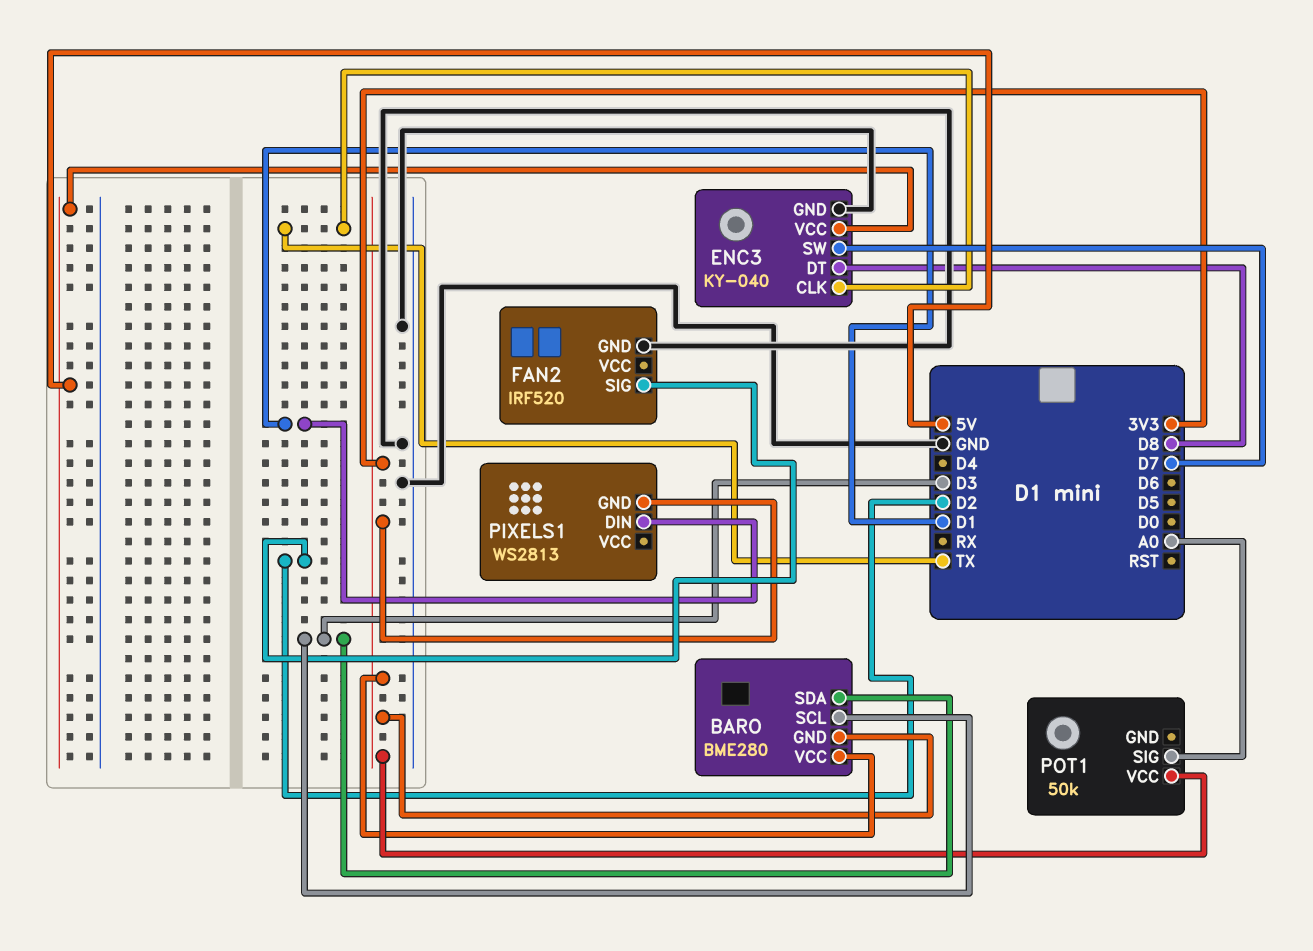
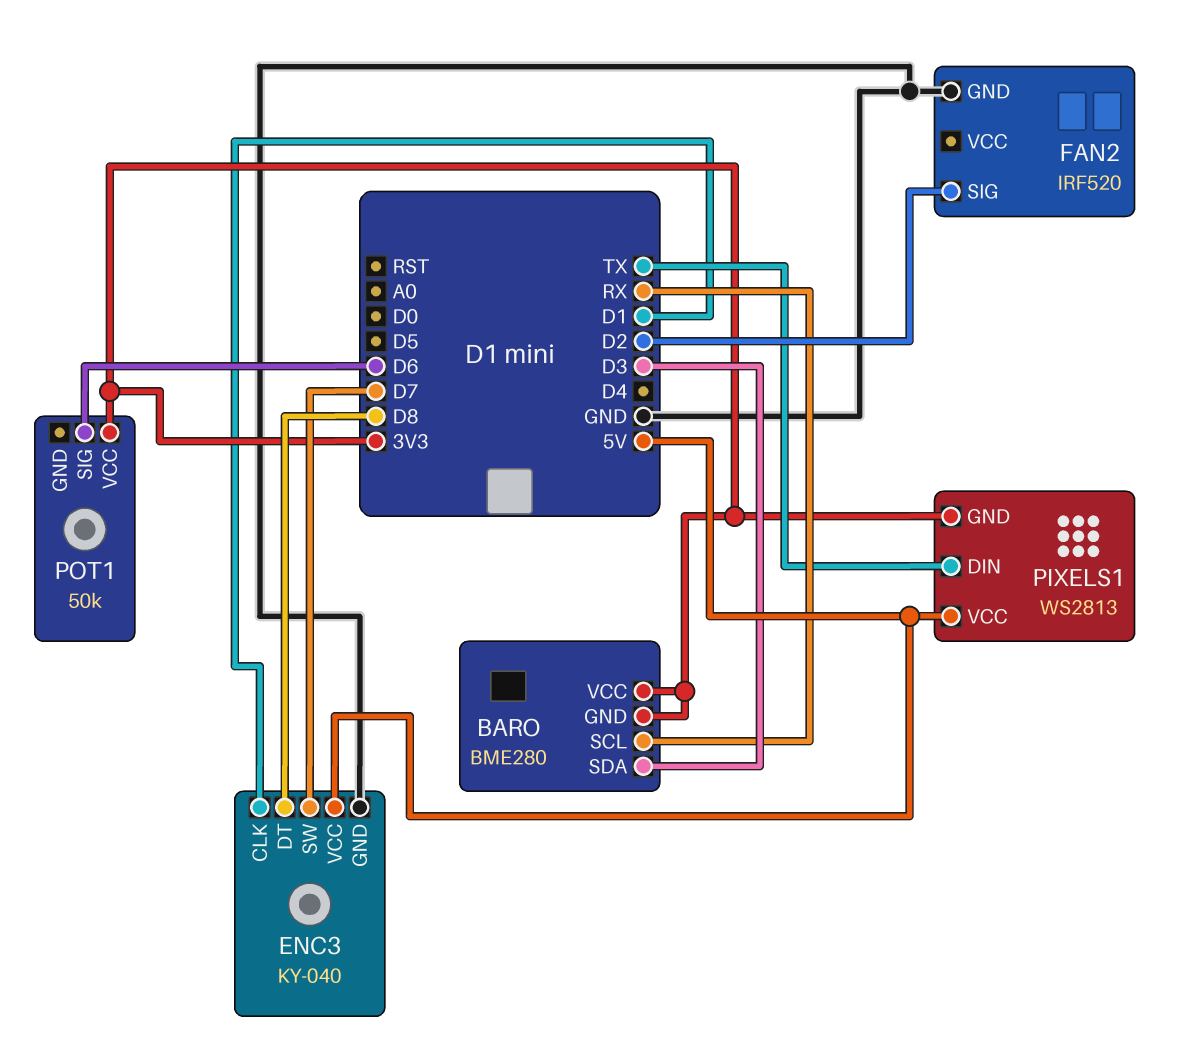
BARO pin SCL: D3 -> RX
ENC3 pin CLK: TX -> D1
PIXELS1 pin DIN: D1 -> TX
PIXELS1 pin VCC: none -> 5V
POT1 pin SIG: A0 -> D6

